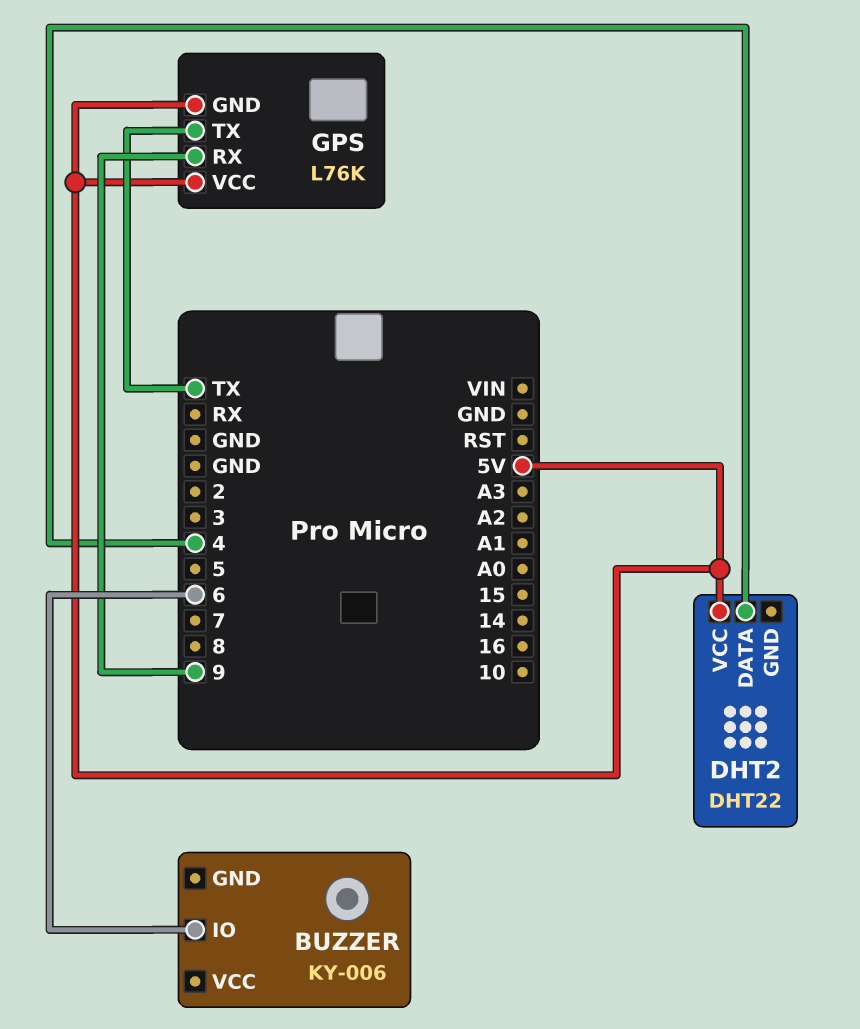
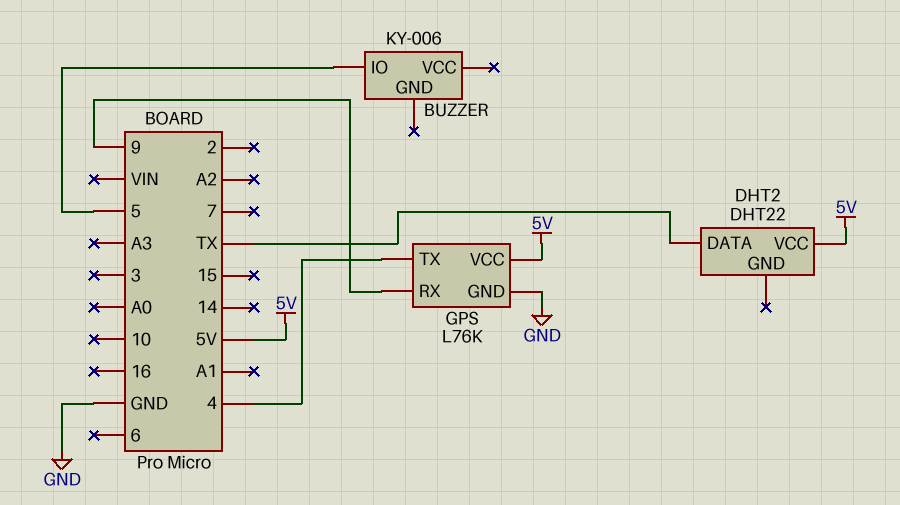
BUZZER pin IO: 6 -> 5
DHT2 pin DATA: 4 -> TX
GPS pin GND: 5V -> GND
GPS pin TX: TX -> 4

